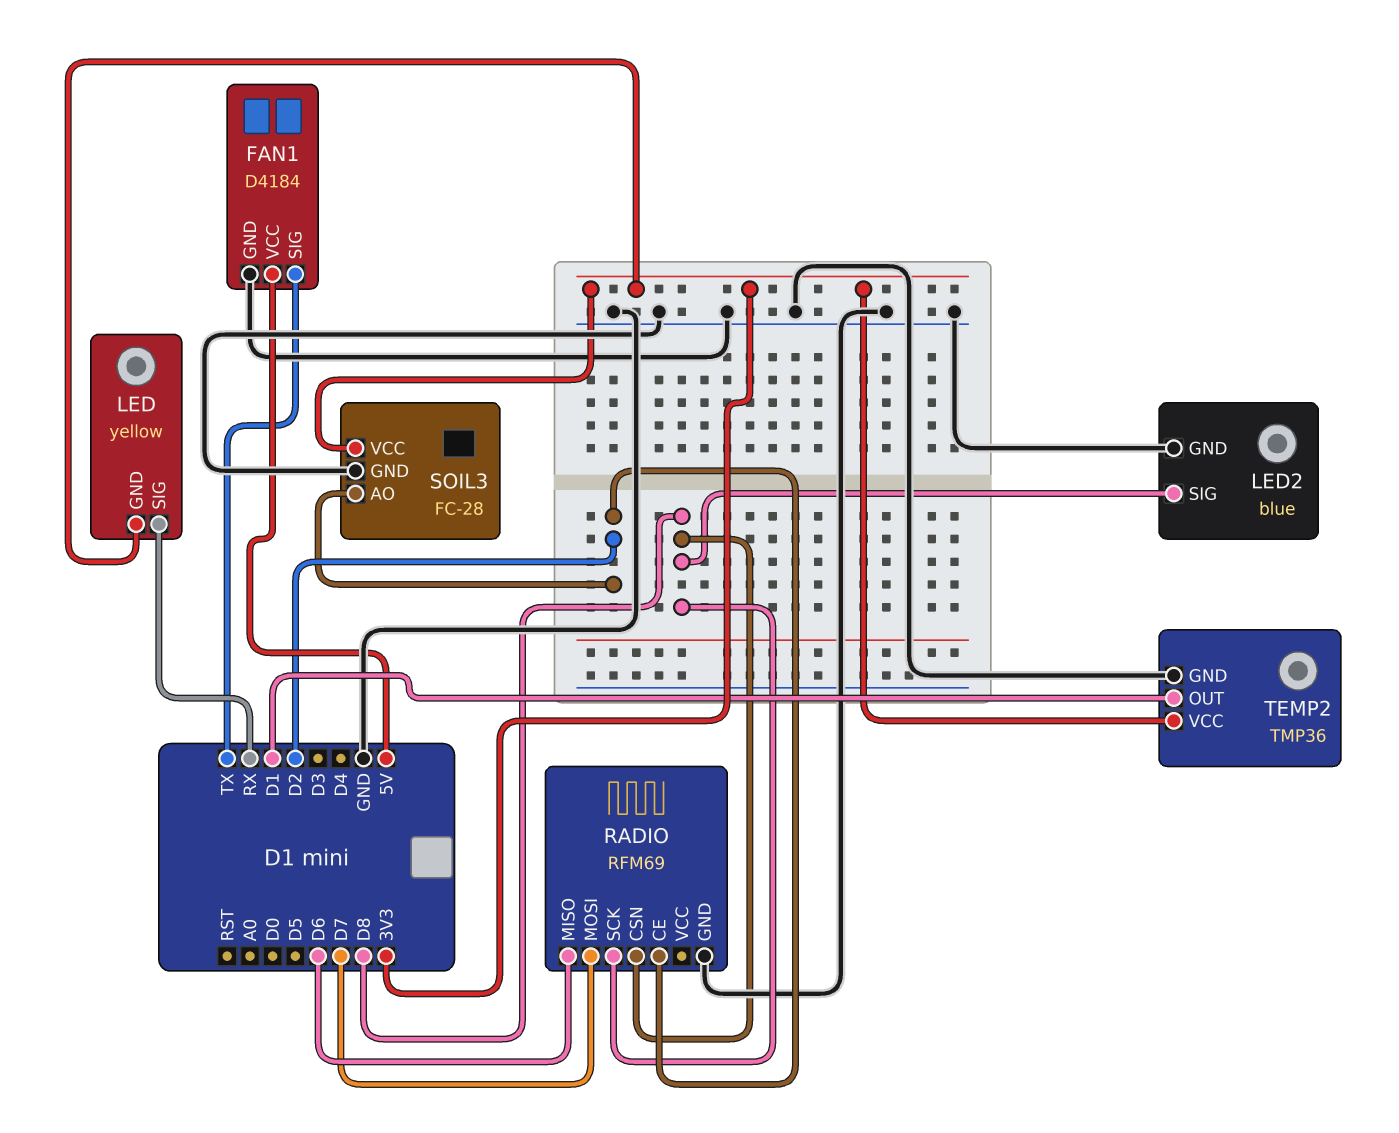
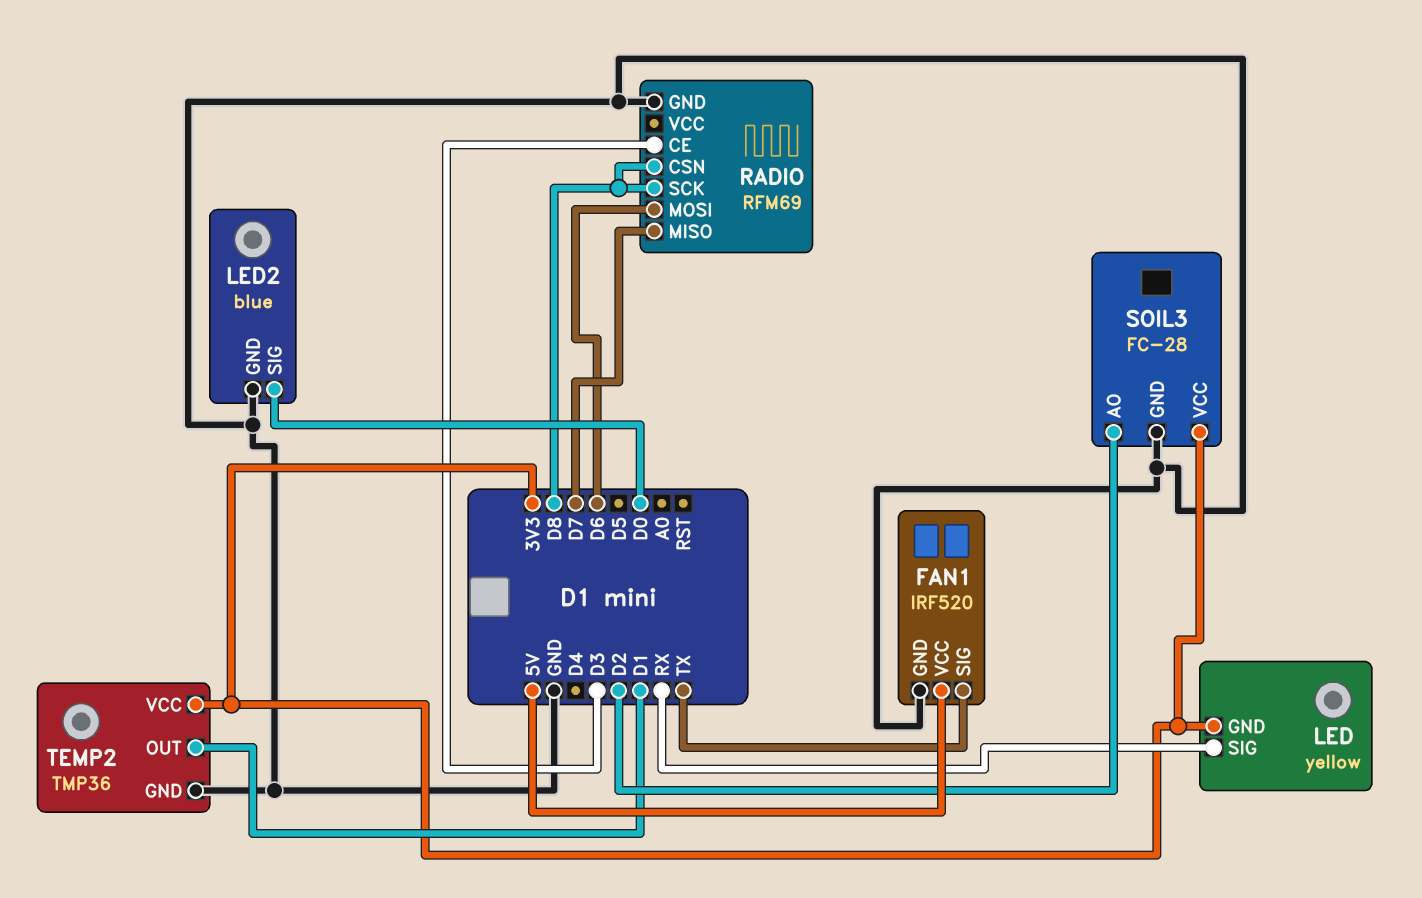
FAN1: D4184 -> IRF520
LED2 pin SIG: D8 -> D0
RADIO pin CE: D2 -> D3
RADIO pin MISO: D6 -> D7
RADIO pin MOSI: D7 -> D6

